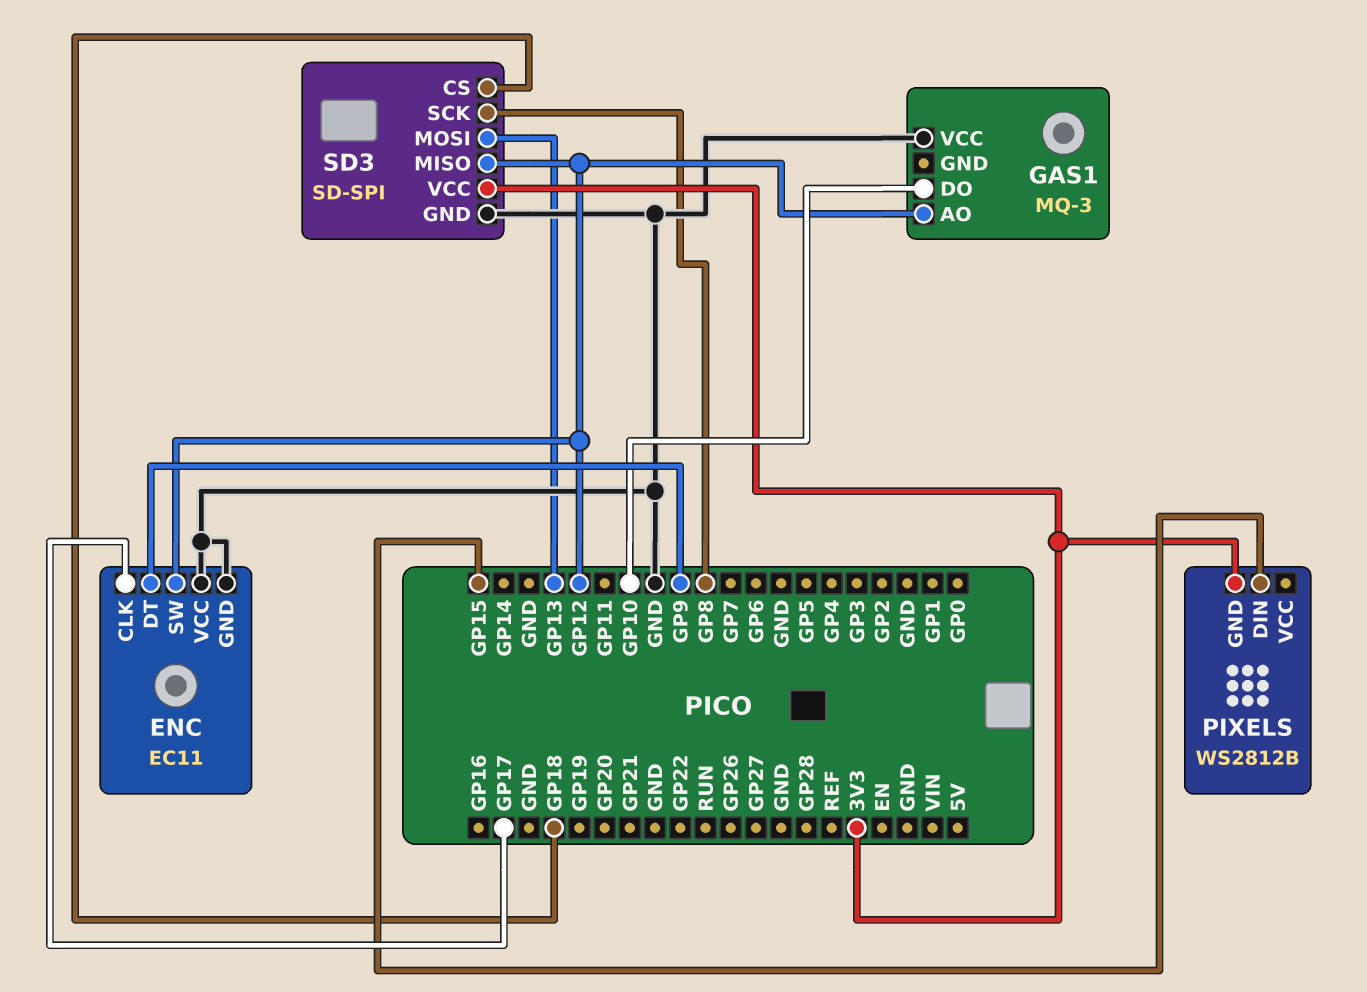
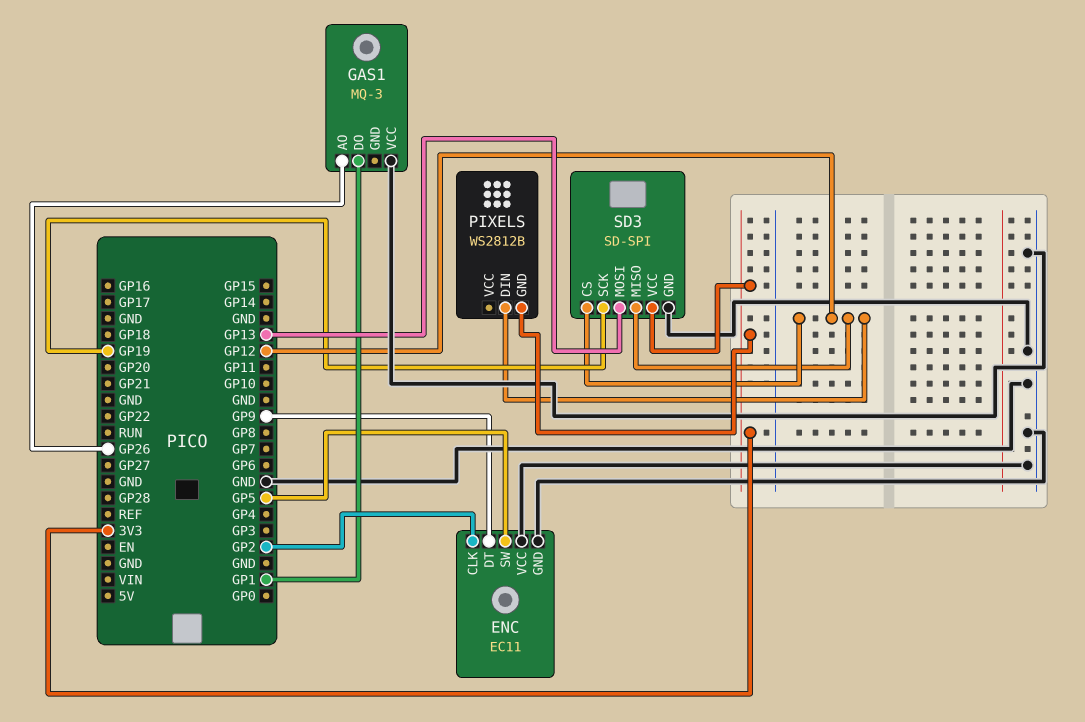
ENC pin CLK: GP17 -> GP2
ENC pin SW: GP12 -> GP5
GAS1 pin AO: GP12 -> GP26
GAS1 pin DO: GP10 -> GP1
PIXELS pin DIN: GP15 -> GP12
SD3 pin CS: GP18 -> GP12
SD3 pin SCK: GP8 -> GP19

